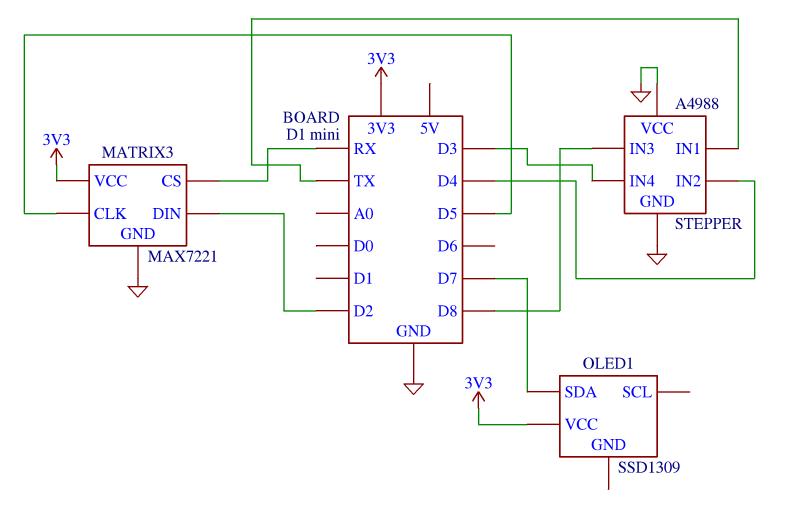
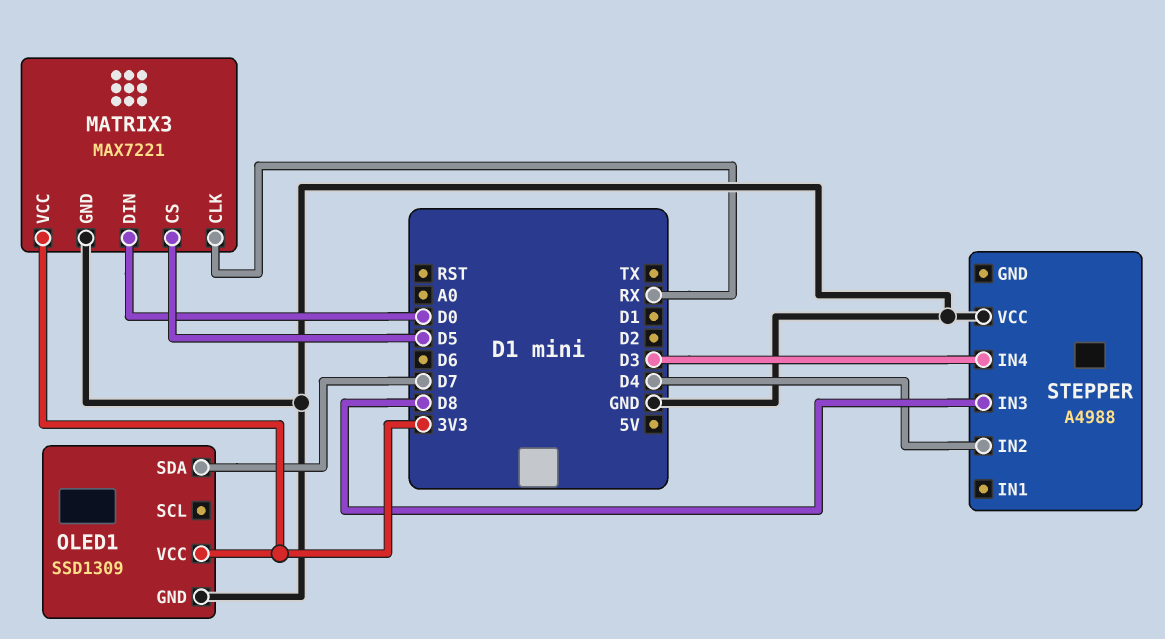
MATRIX3 pin CLK: D5 -> RX
MATRIX3 pin CS: RX -> D5
MATRIX3 pin DIN: D2 -> D0
OLED1 pin GND: none -> GND
STEPPER pin GND: GND -> none
STEPPER pin IN1: TX -> none

